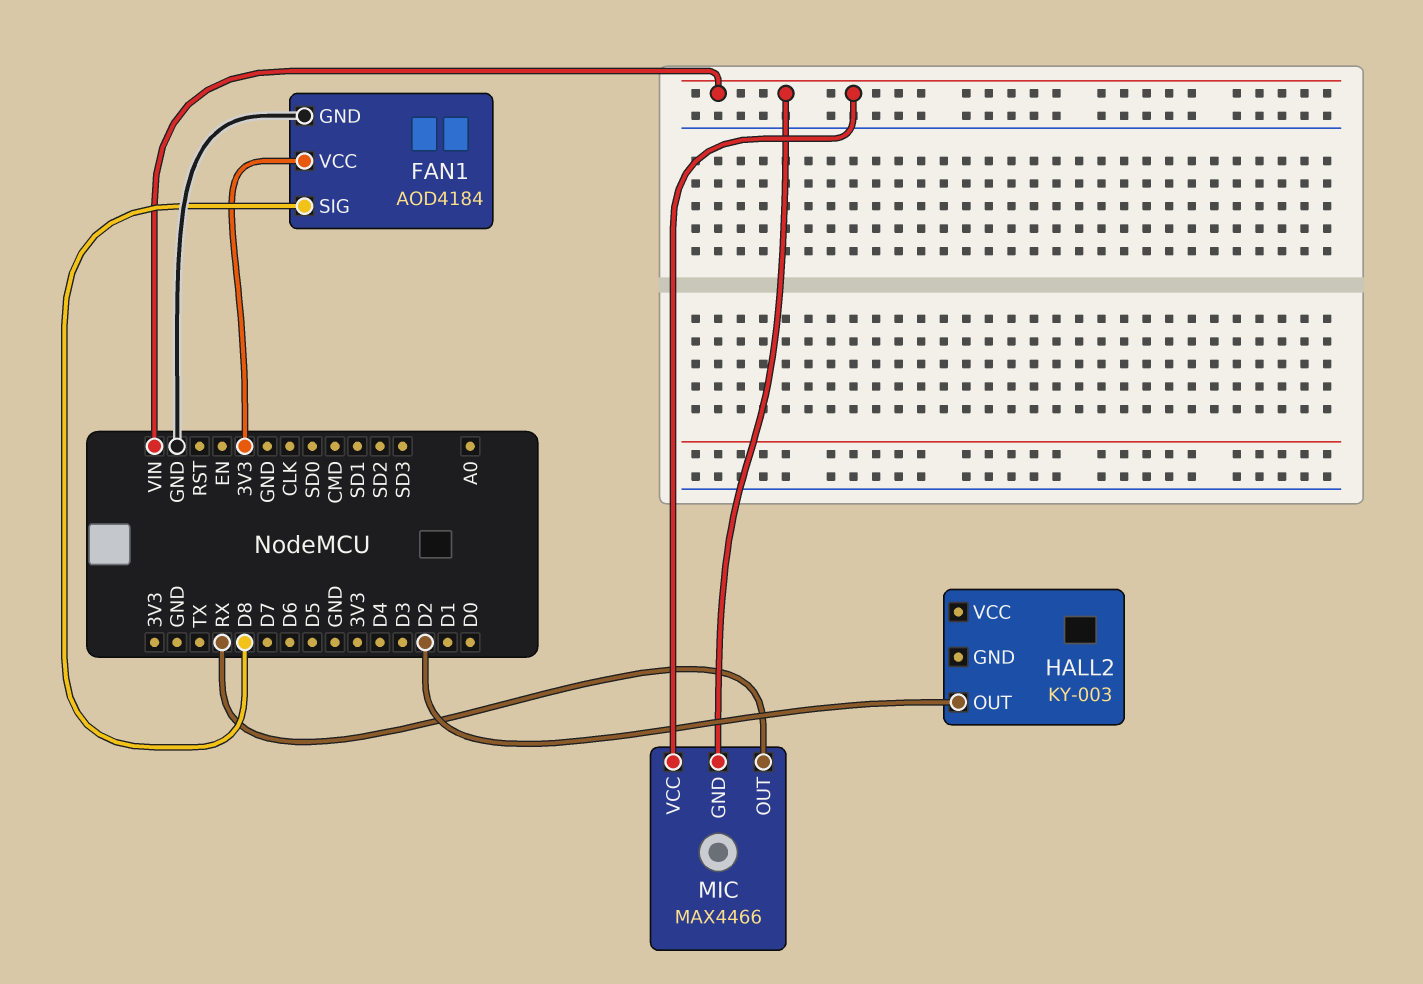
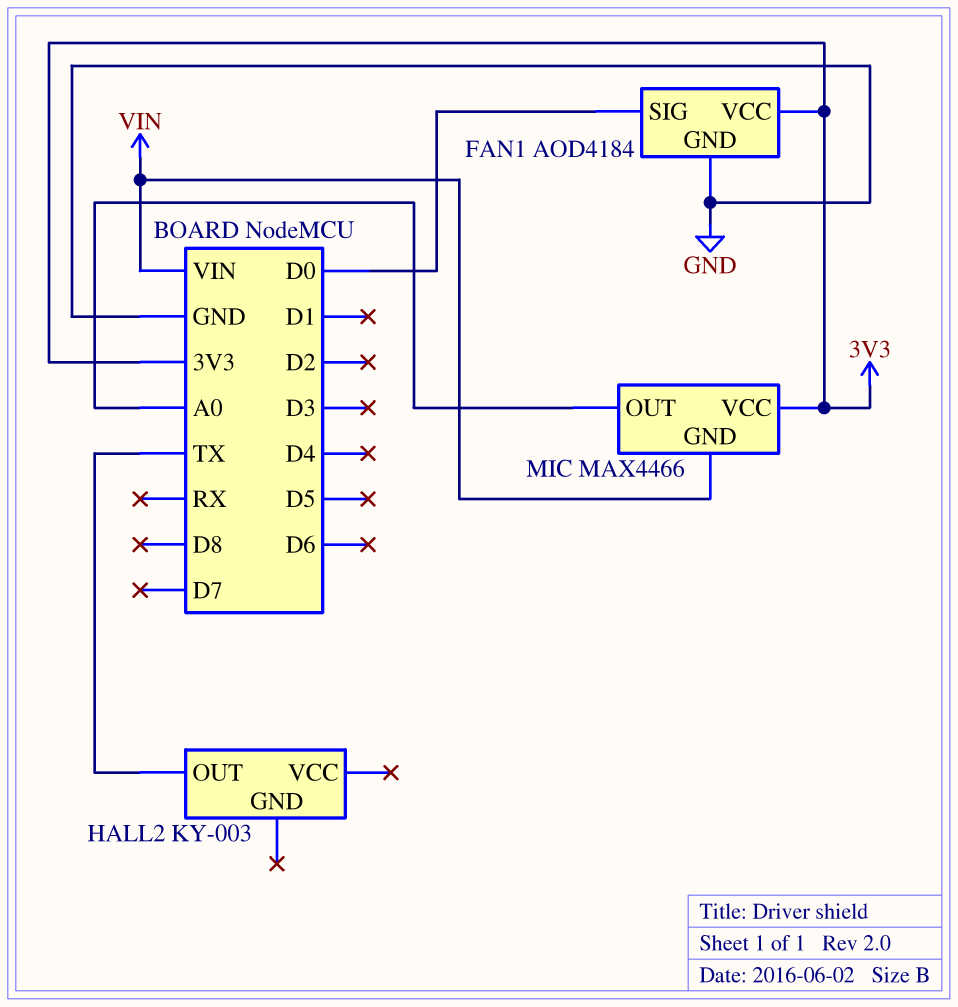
FAN1 pin SIG: D8 -> D0
HALL2 pin OUT: D2 -> TX
MIC pin OUT: RX -> A0
MIC pin VCC: VIN -> 3V3

